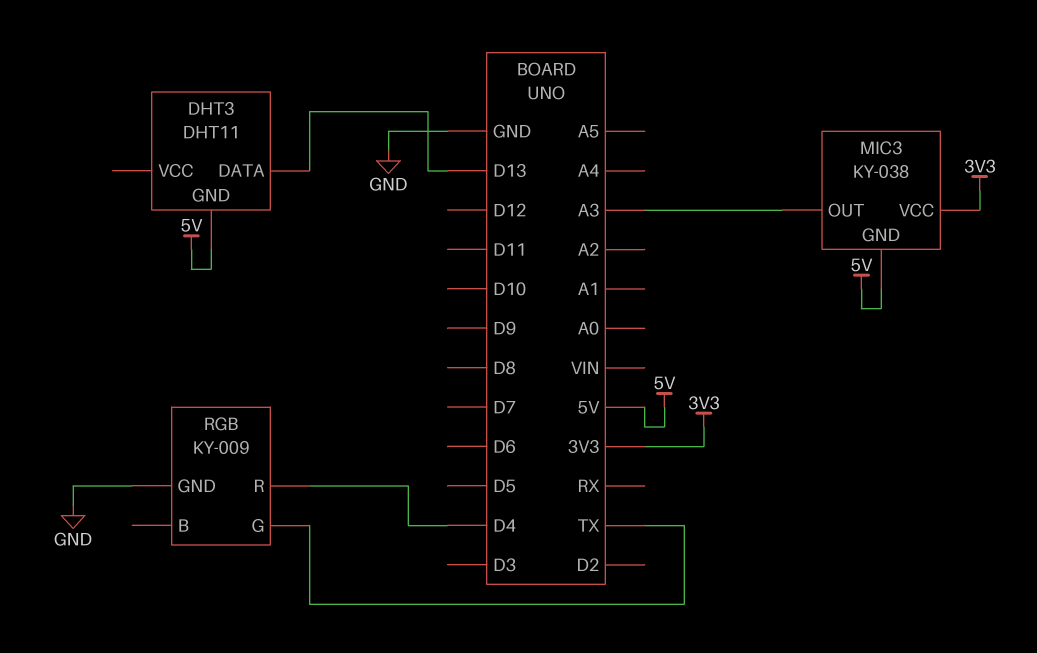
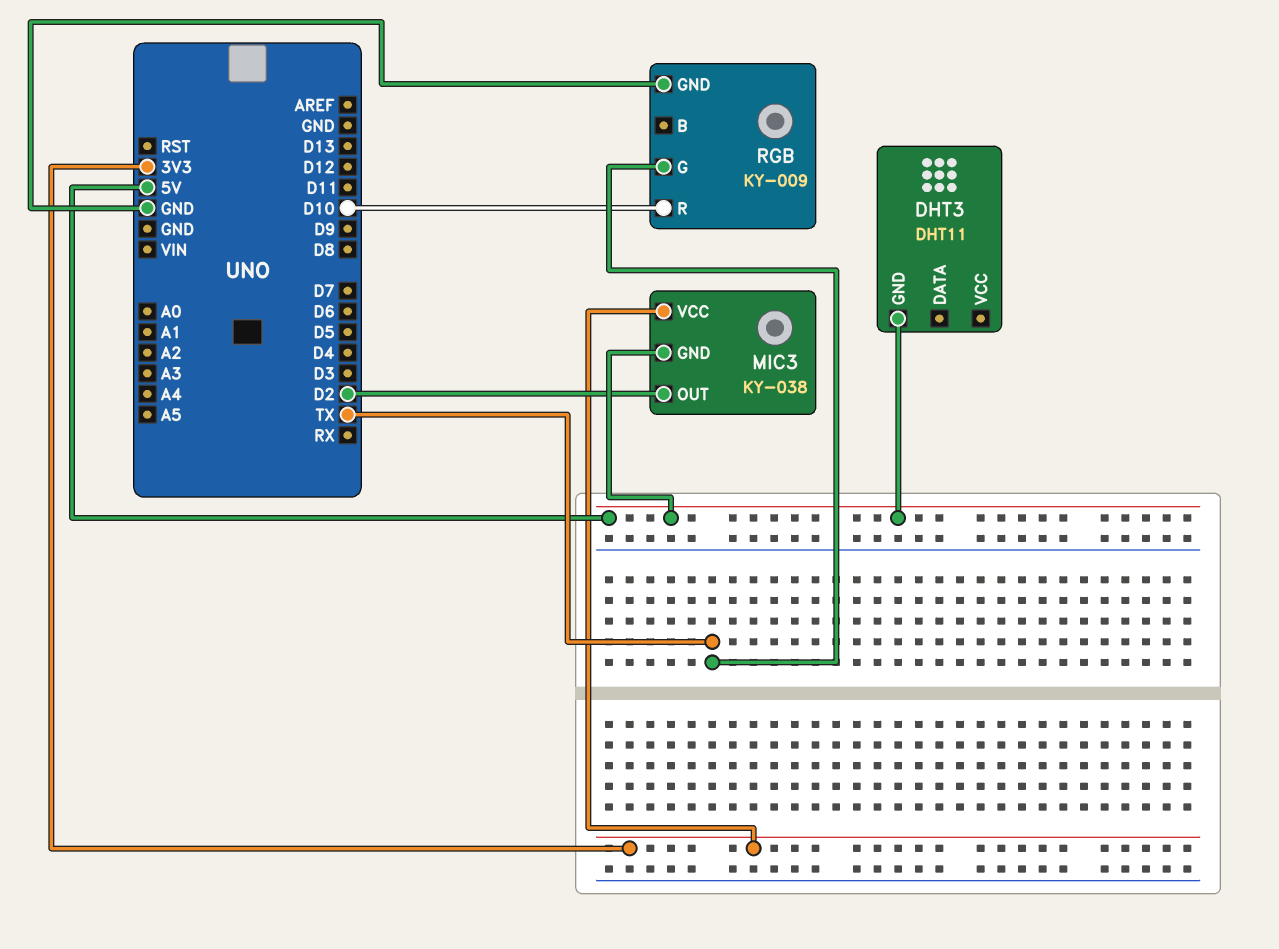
DHT3 pin DATA: D13 -> none
MIC3 pin OUT: A3 -> D2
RGB pin R: D4 -> D10

